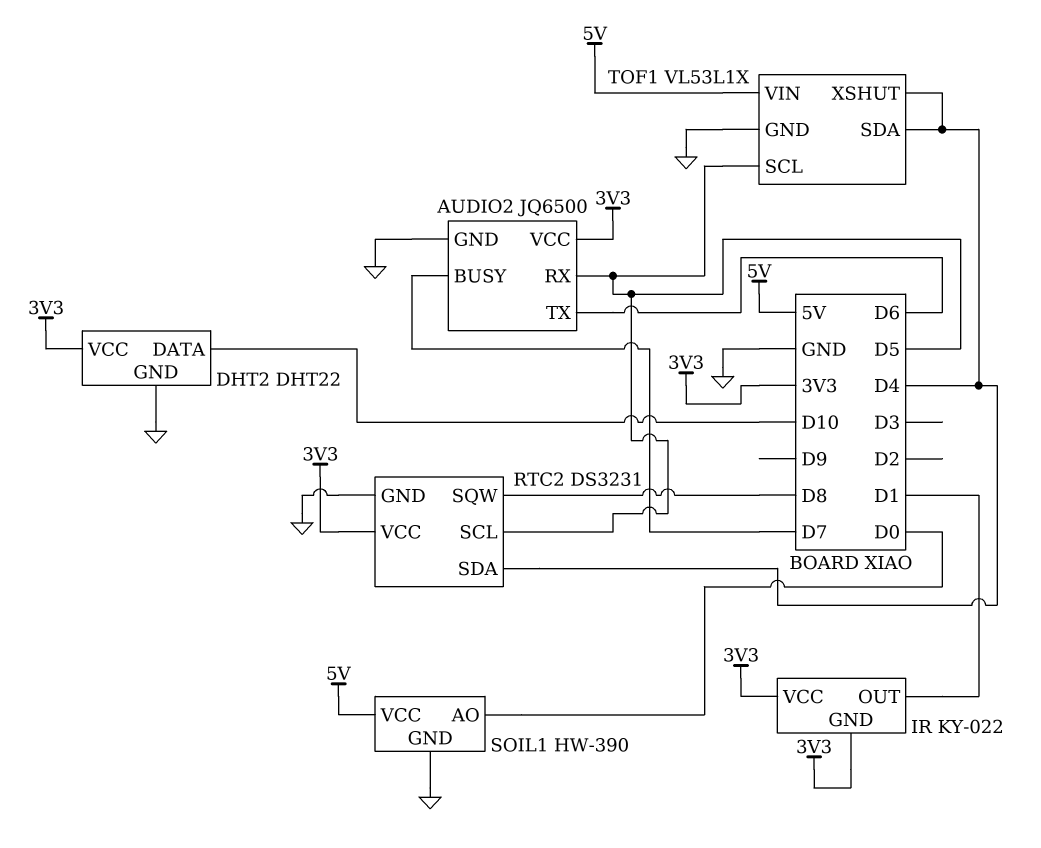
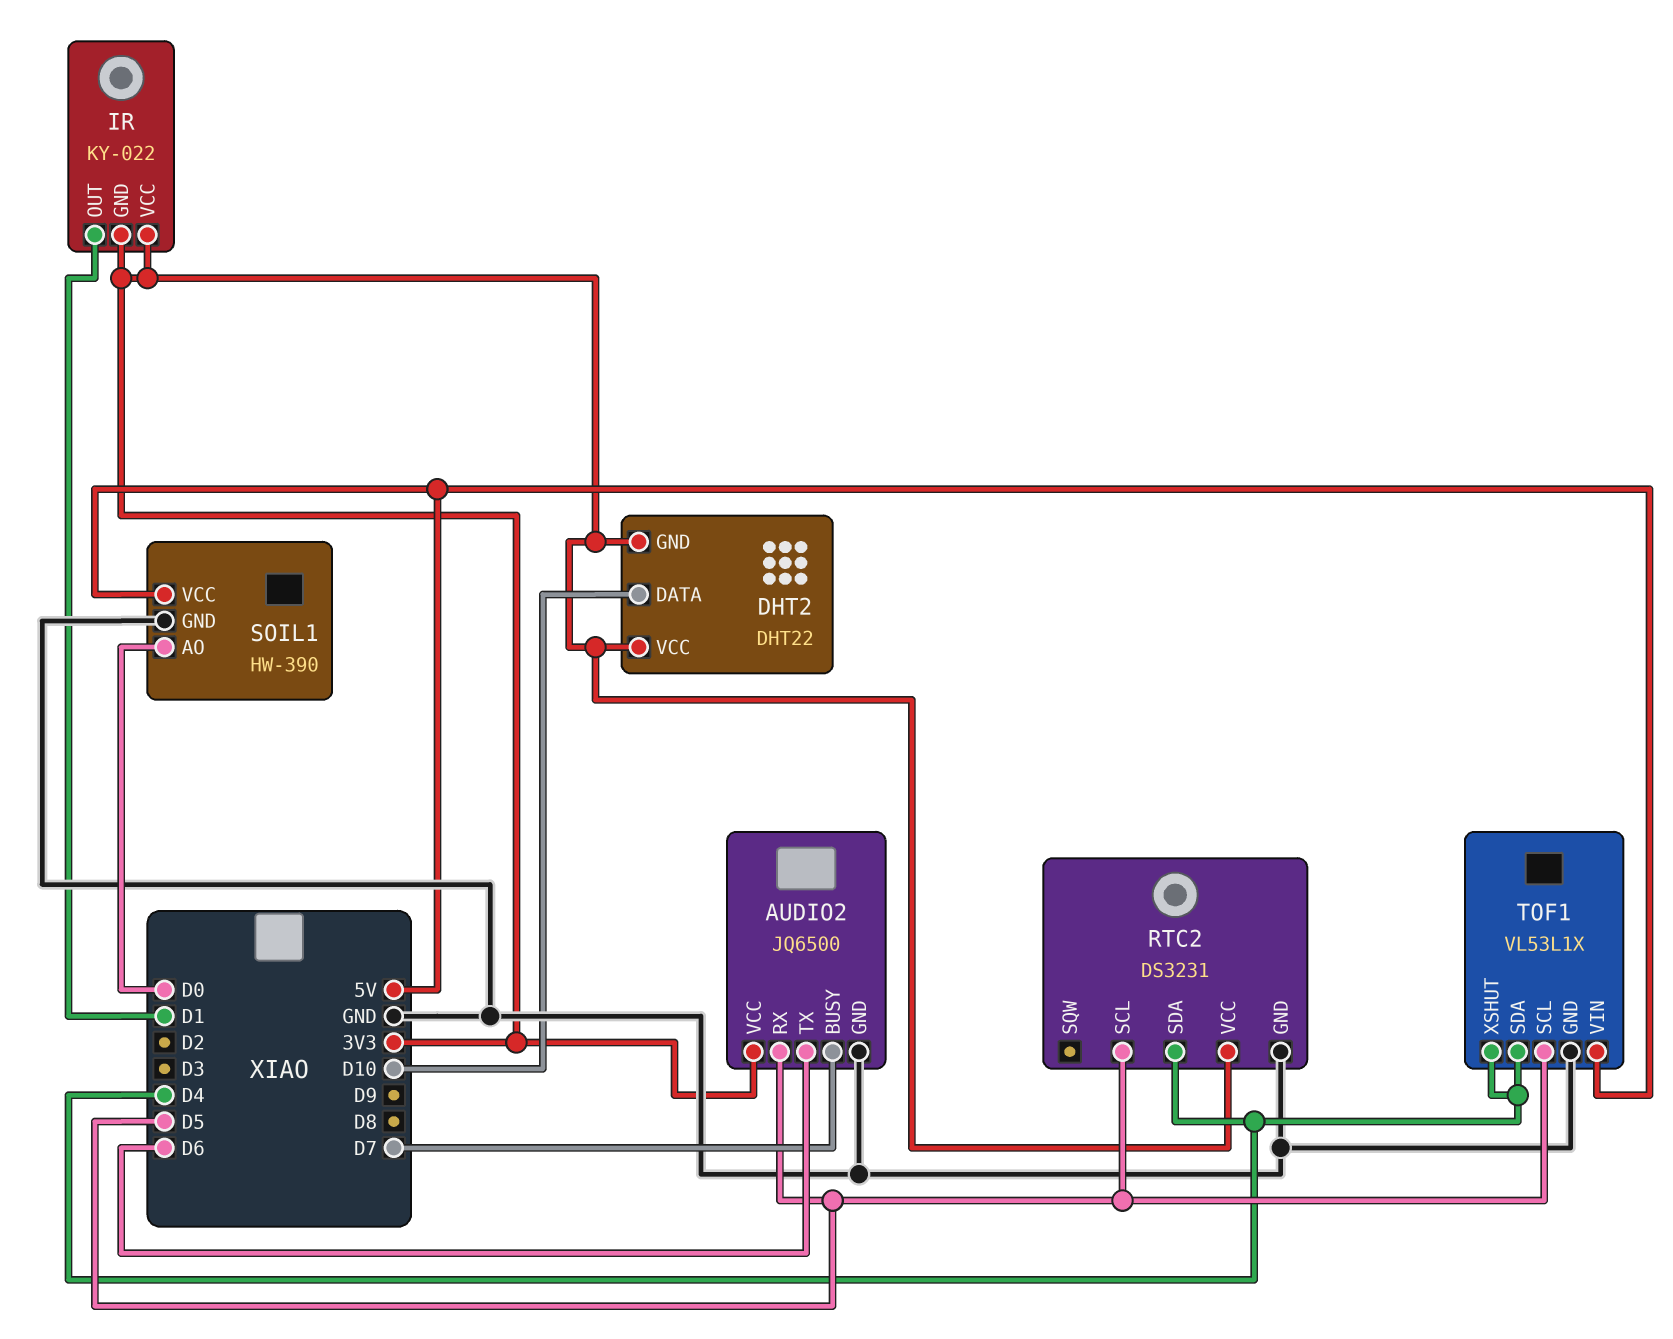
DHT2 pin GND: GND -> 3V3
RTC2 pin SQW: D8 -> none

